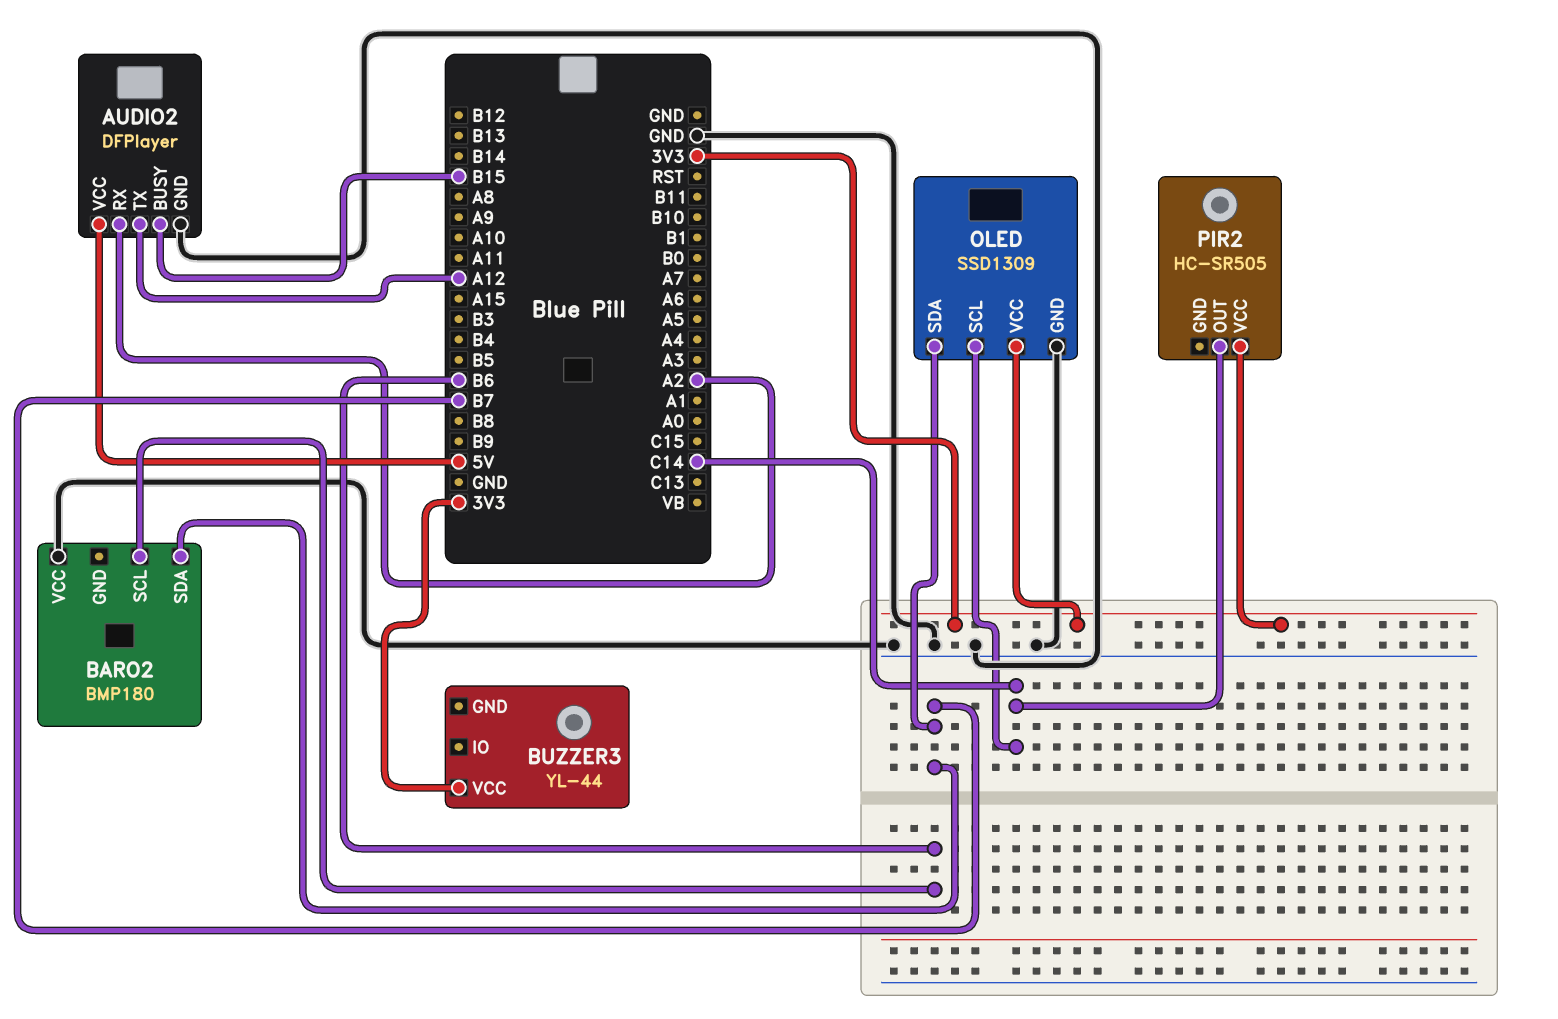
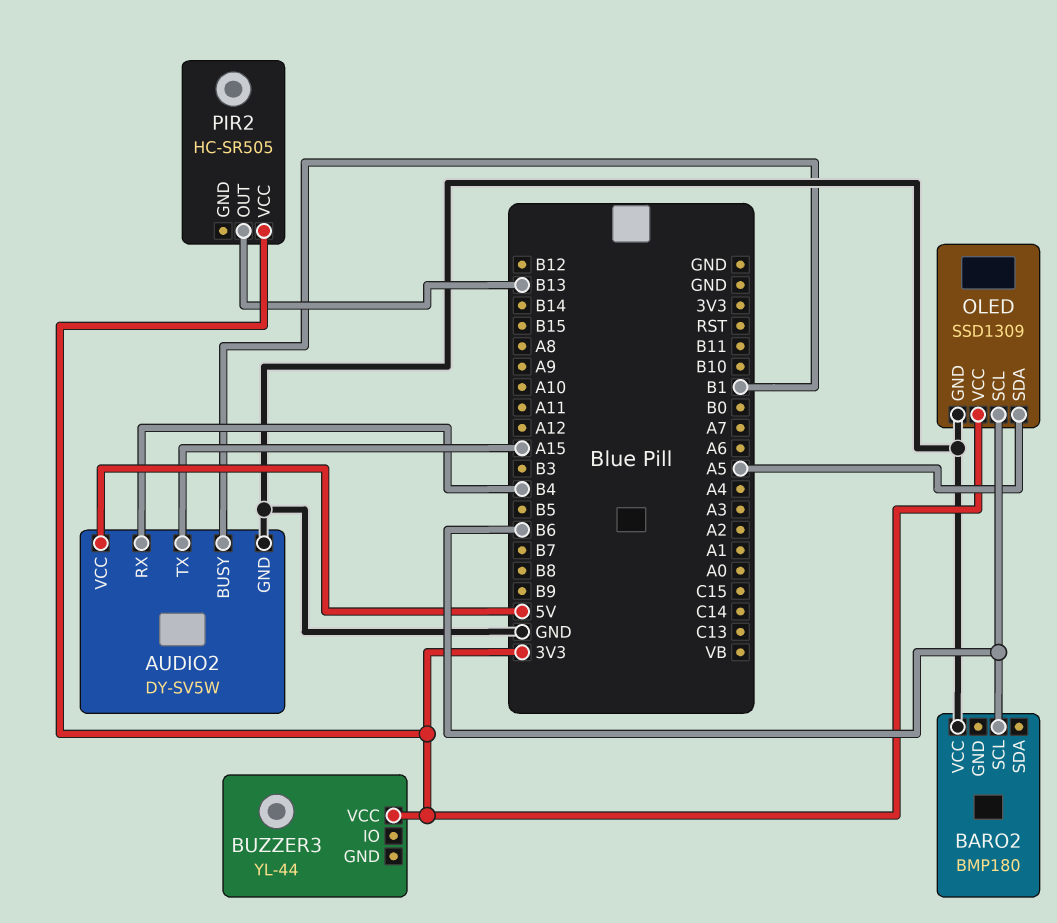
AUDIO2: DFPlayer -> DY-SV5W
AUDIO2 pin BUSY: B15 -> B1
AUDIO2 pin RX: A2 -> B4
AUDIO2 pin TX: A12 -> A15
BARO2 pin SDA: B7 -> none
OLED pin SCL: C14 -> B6
OLED pin SDA: B7 -> A5
PIR2 pin OUT: C14 -> B13

